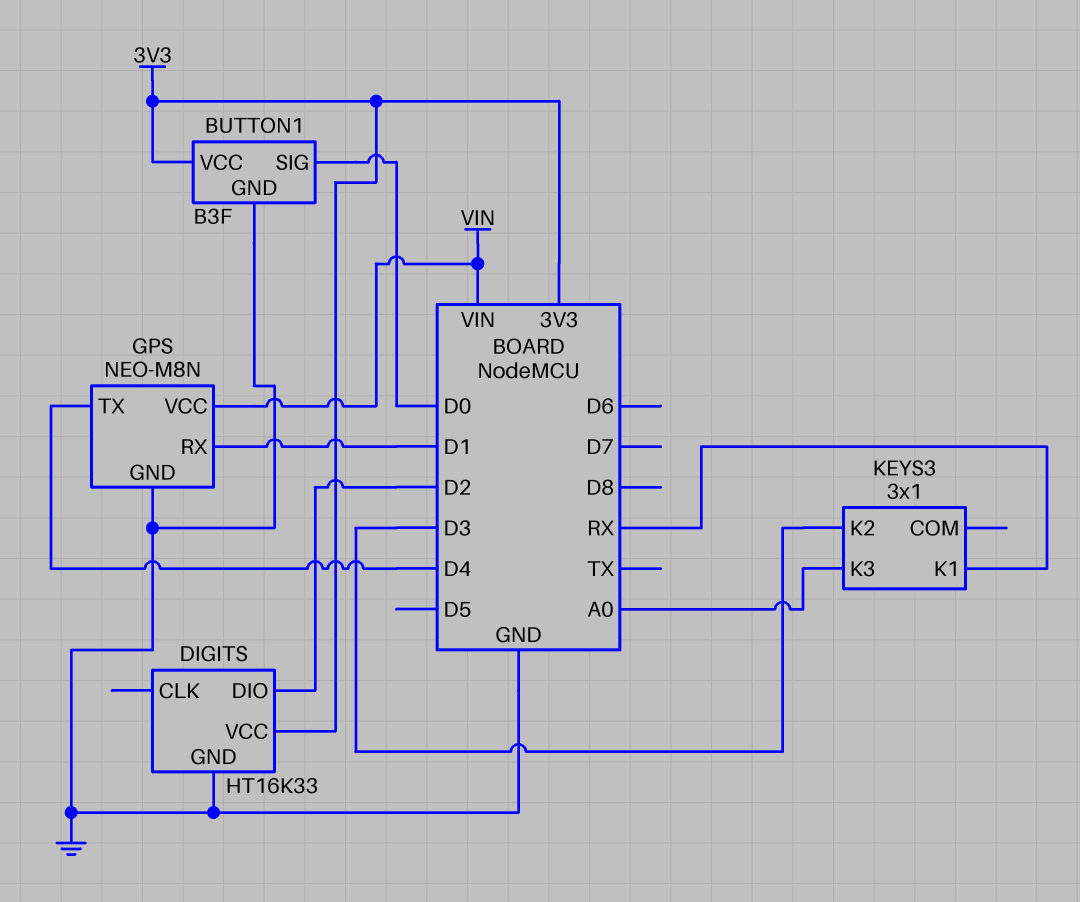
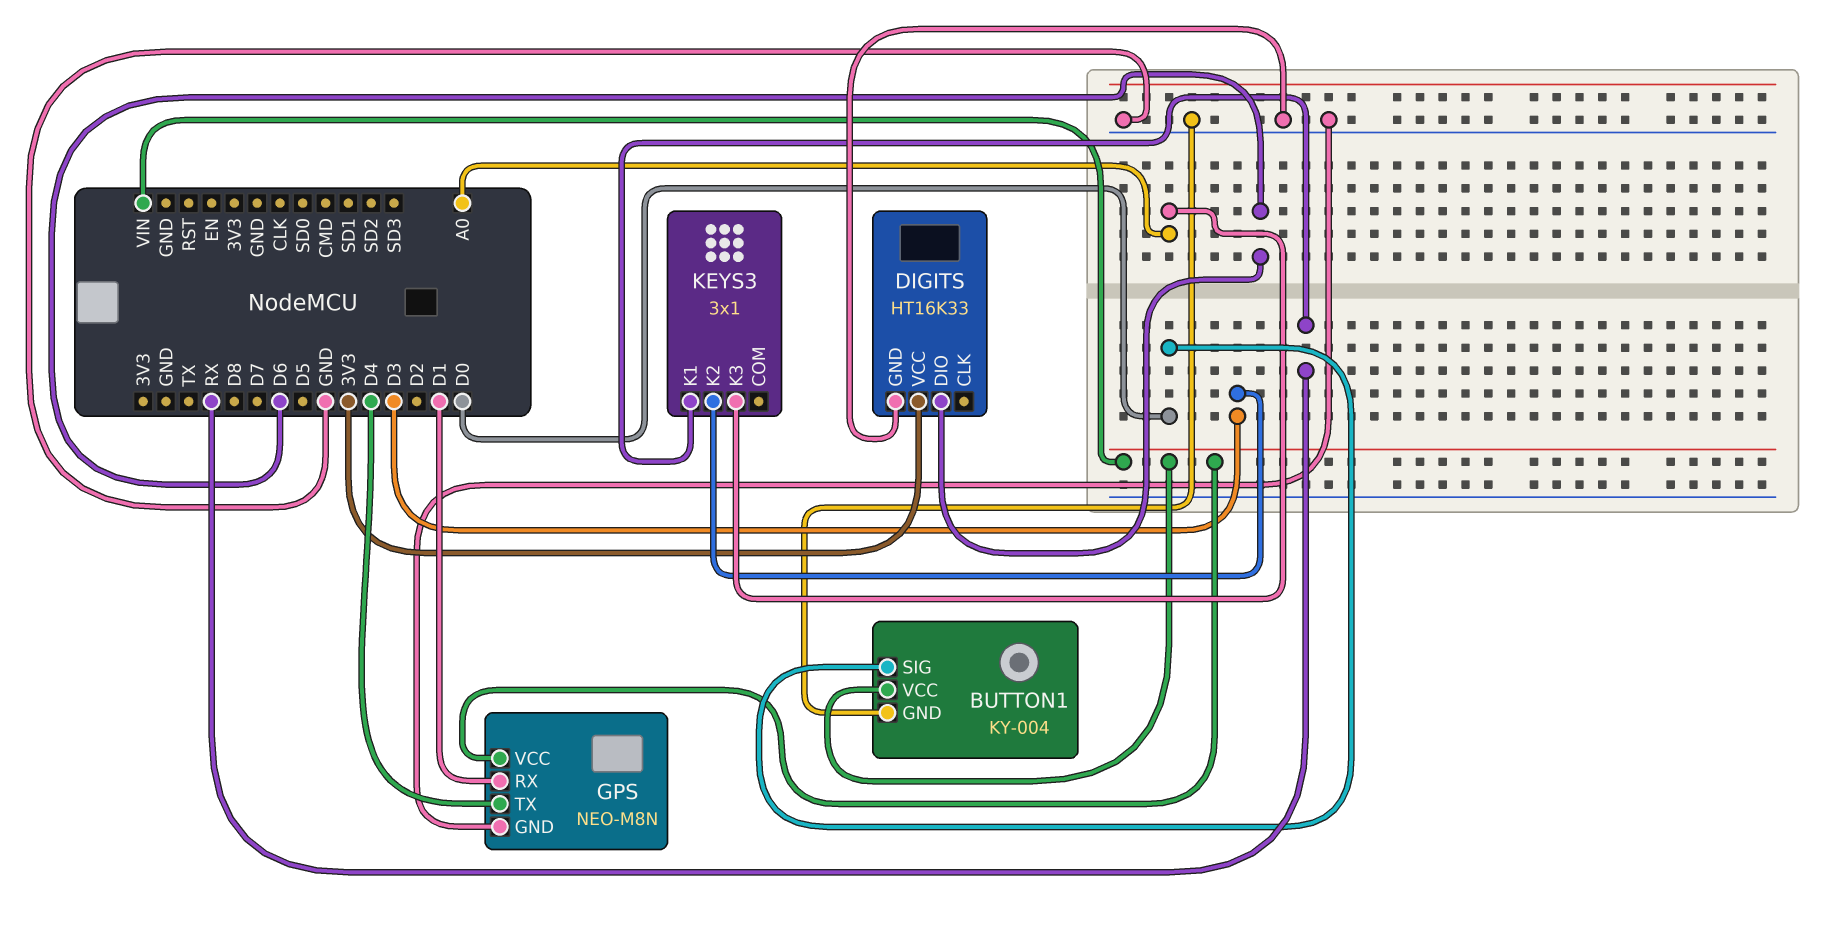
BUTTON1: B3F -> KY-004
BUTTON1 pin VCC: 3V3 -> VIN
DIGITS pin DIO: D2 -> D6

